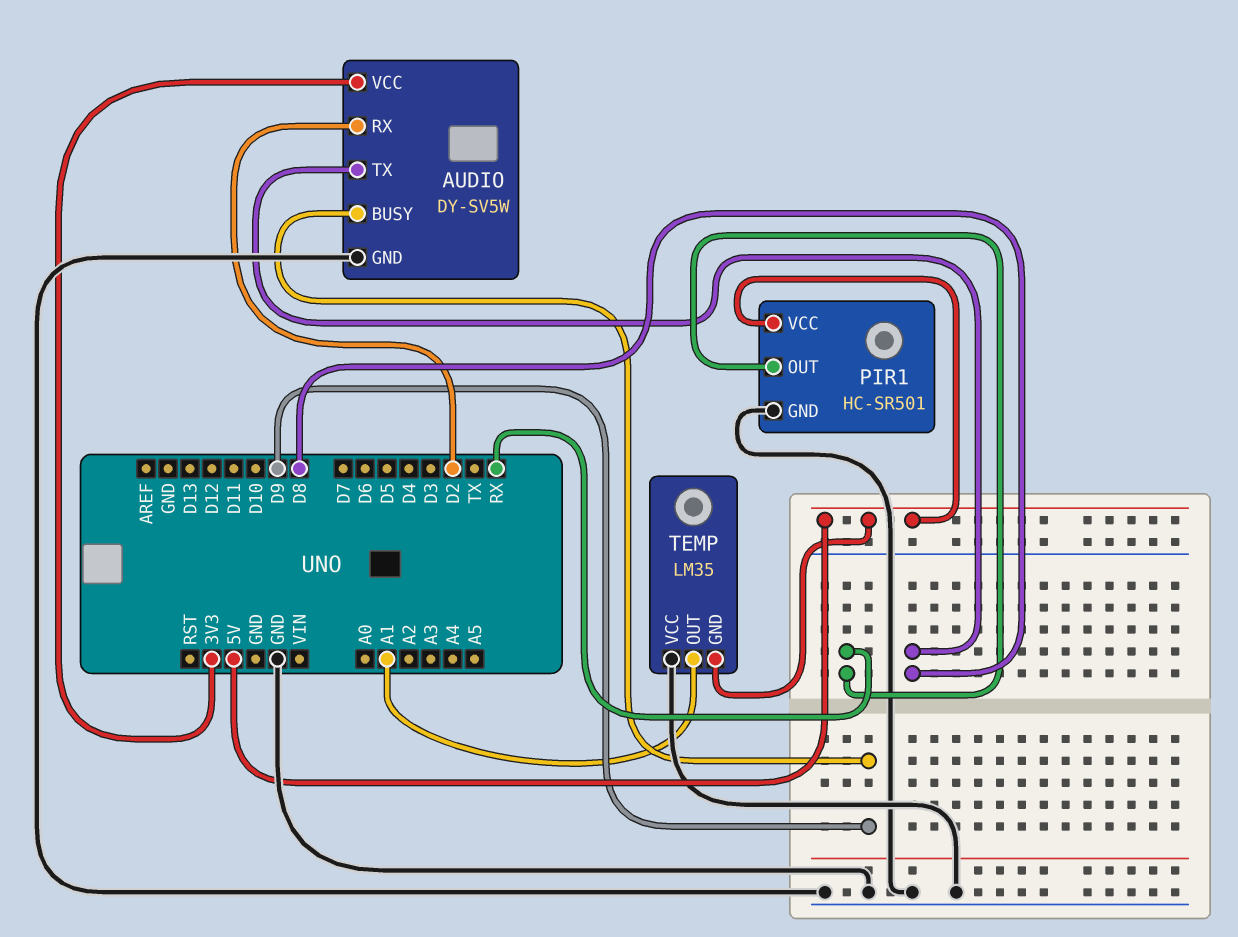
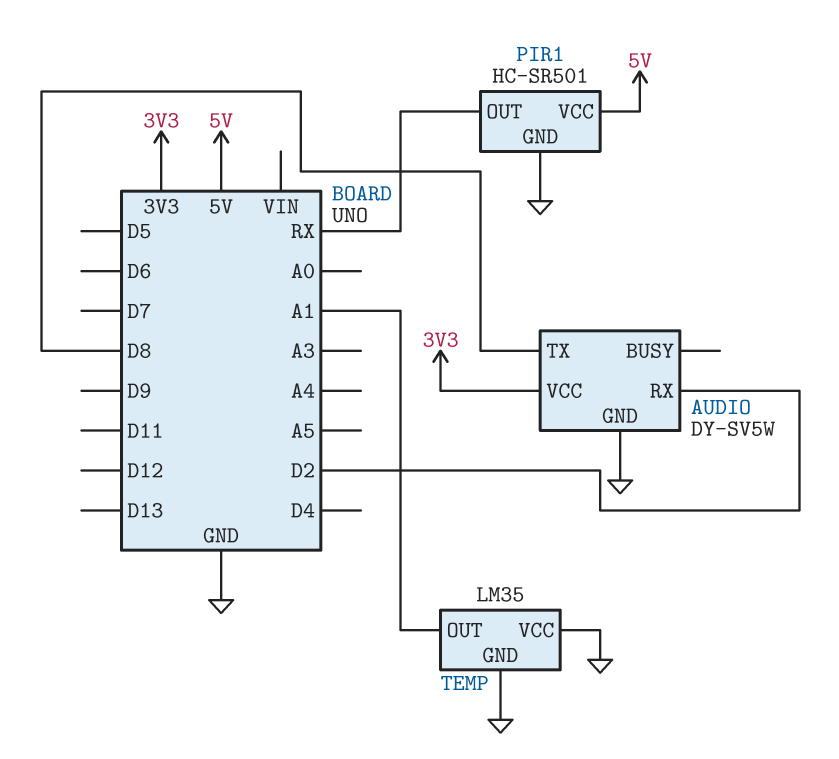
AUDIO pin BUSY: D9 -> none
TEMP pin GND: 5V -> GND

